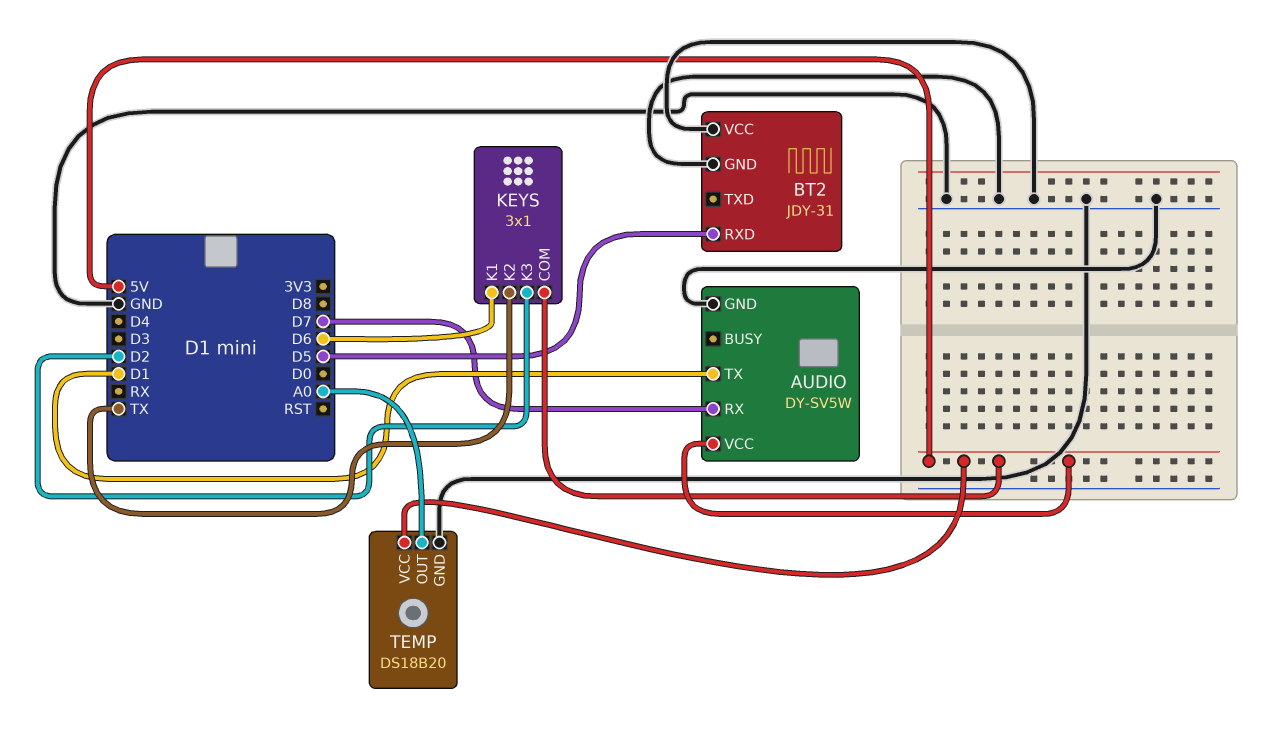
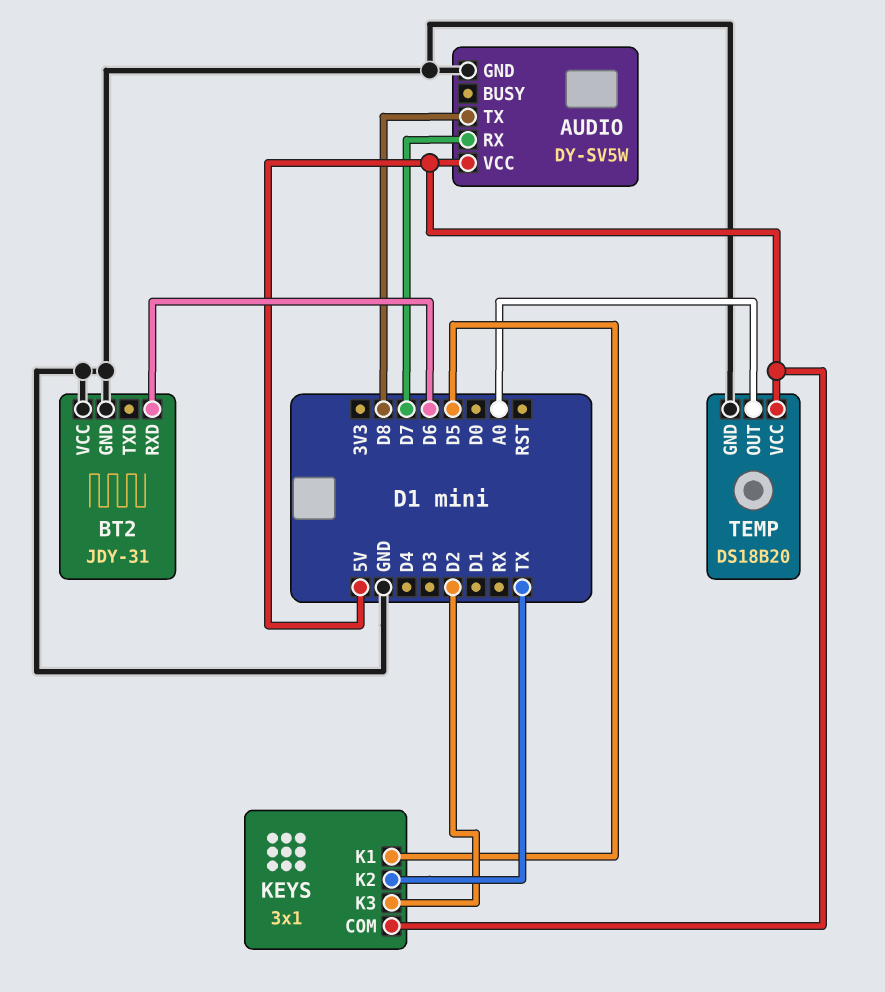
AUDIO pin TX: D1 -> D8
BT2 pin RXD: D5 -> D6
KEYS pin K1: D6 -> D5

